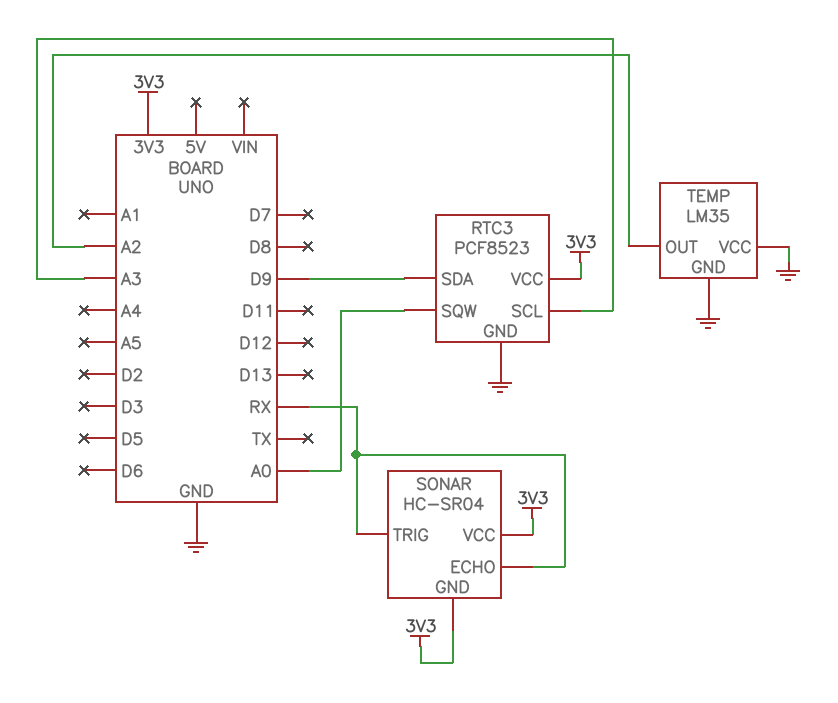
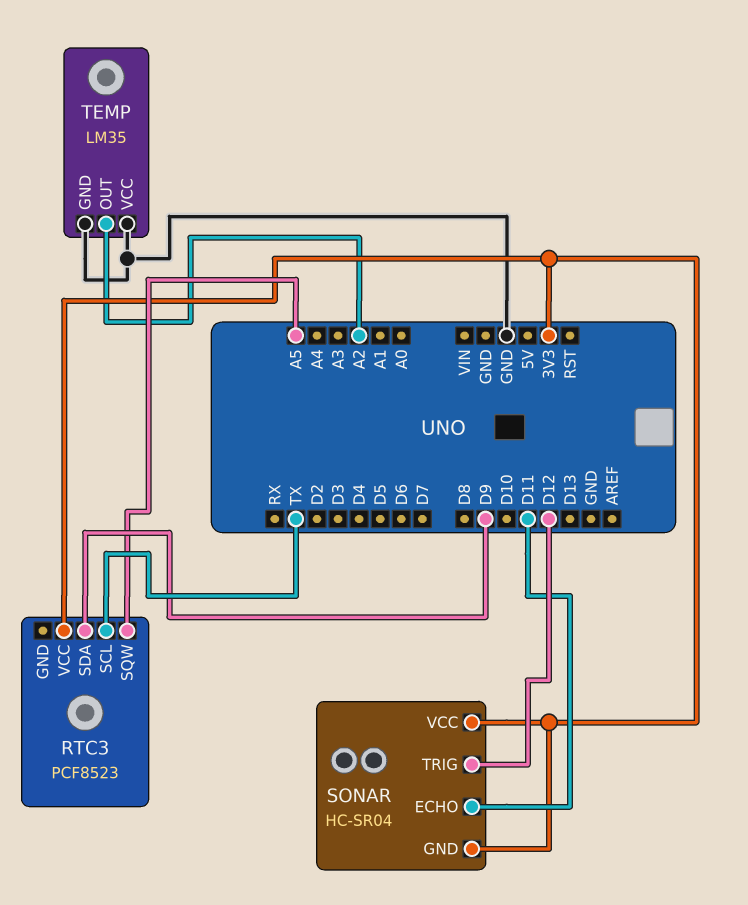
RTC3 pin GND: GND -> none
RTC3 pin SCL: A3 -> TX
RTC3 pin SQW: A0 -> A5
SONAR pin ECHO: RX -> D11
SONAR pin TRIG: RX -> D12

